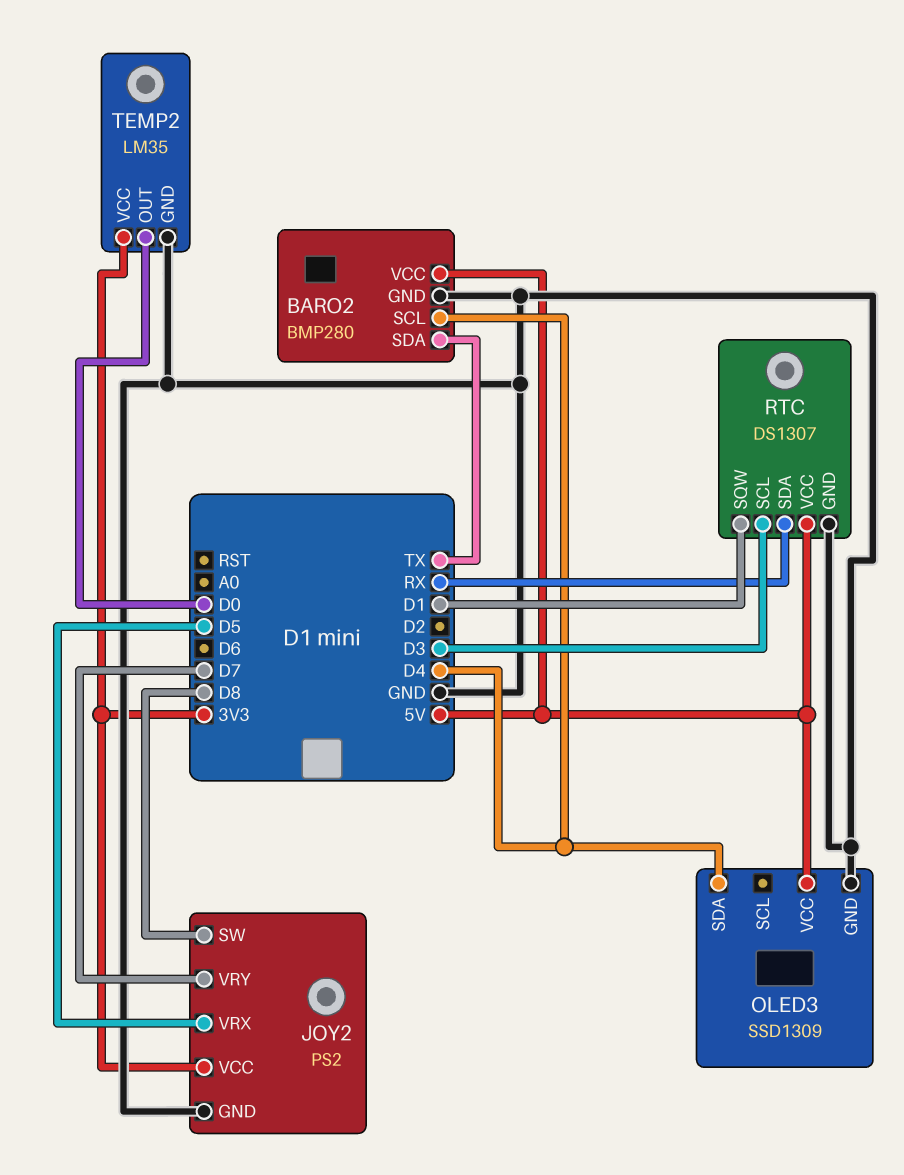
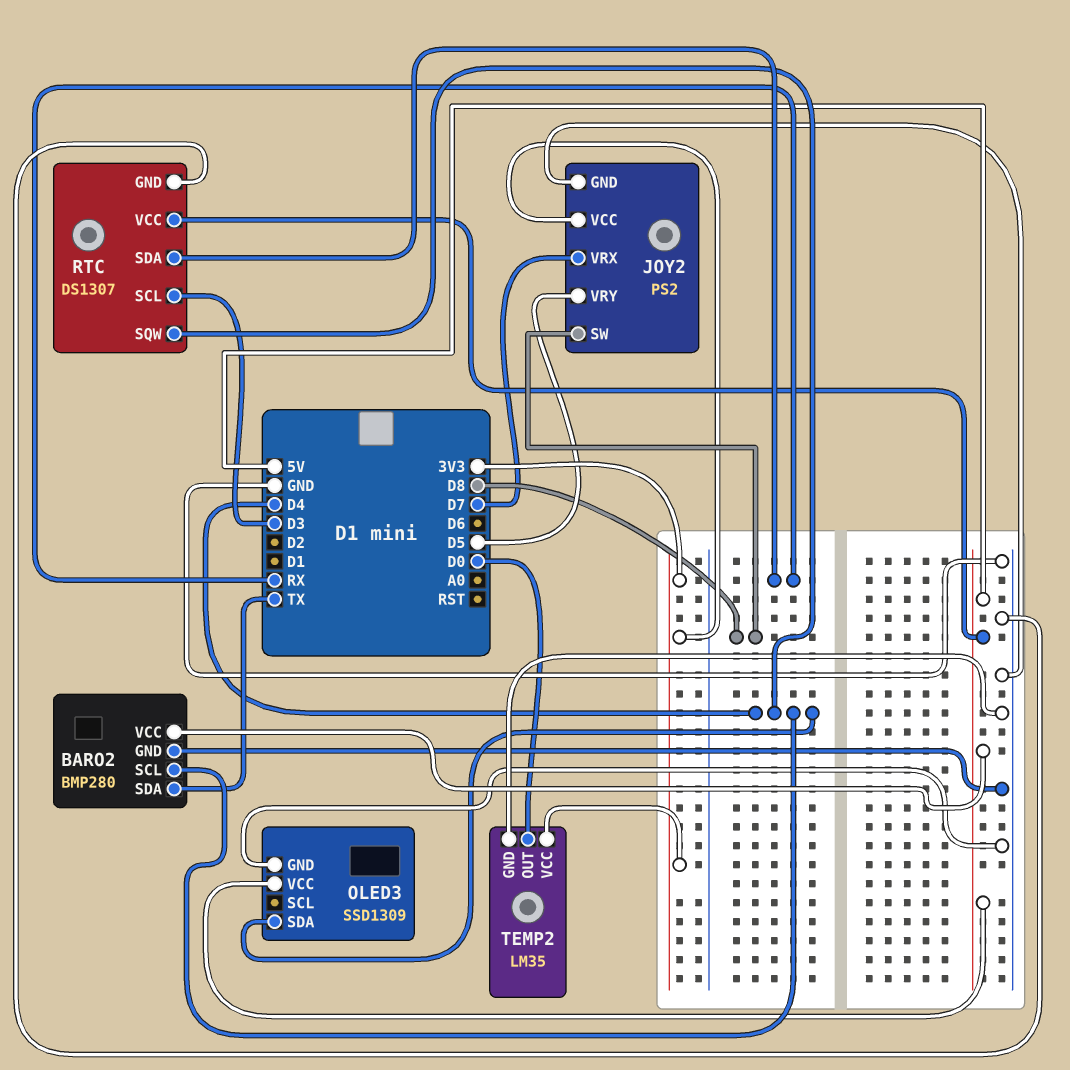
JOY2 pin VRX: D5 -> D7
JOY2 pin VRY: D7 -> D5
RTC pin SQW: D1 -> D4

